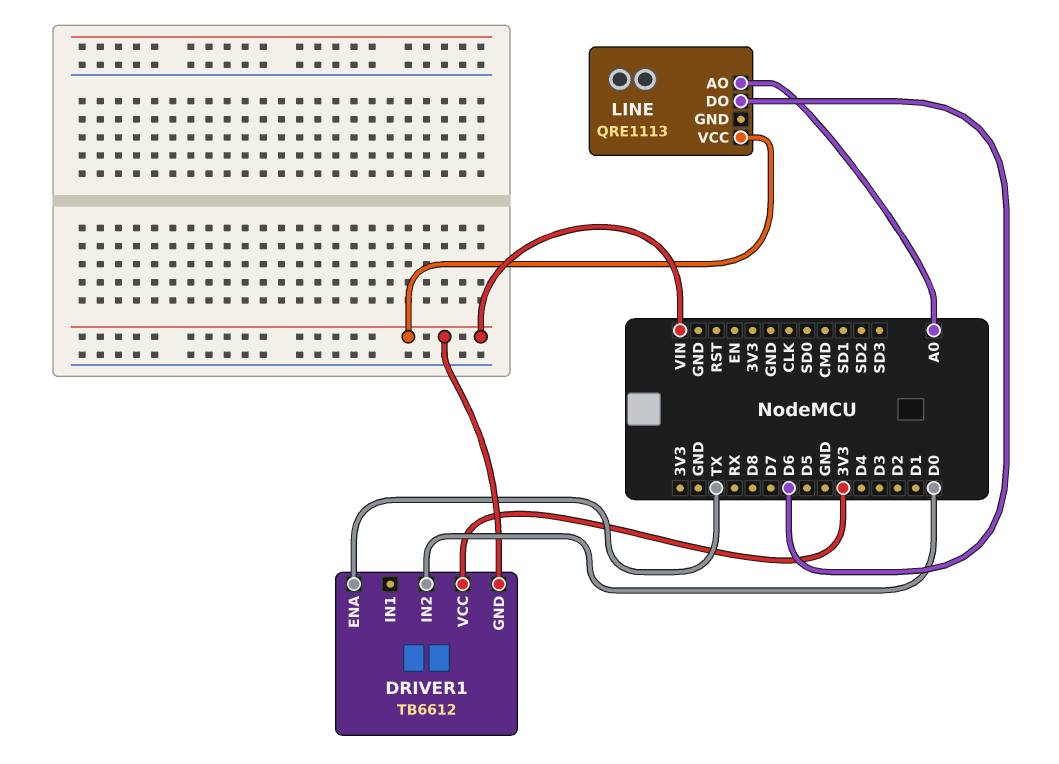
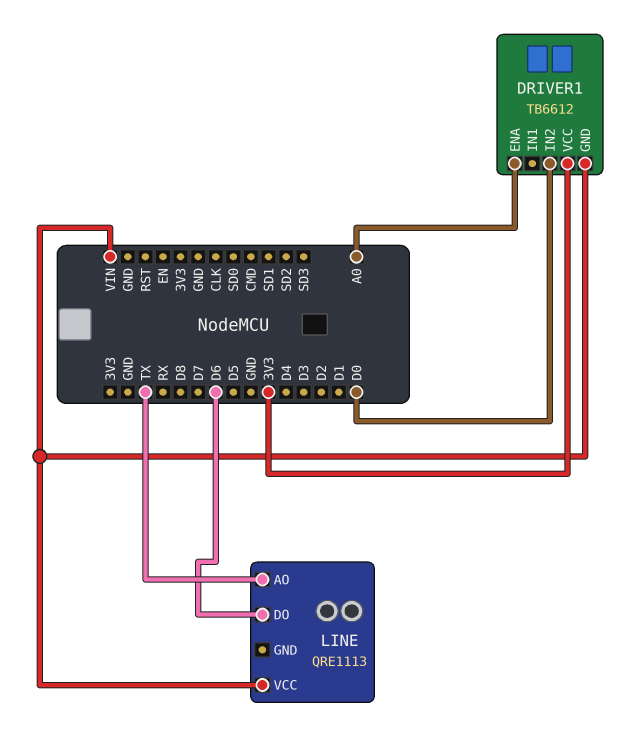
DRIVER1 pin ENA: TX -> A0
LINE pin AO: A0 -> TX

